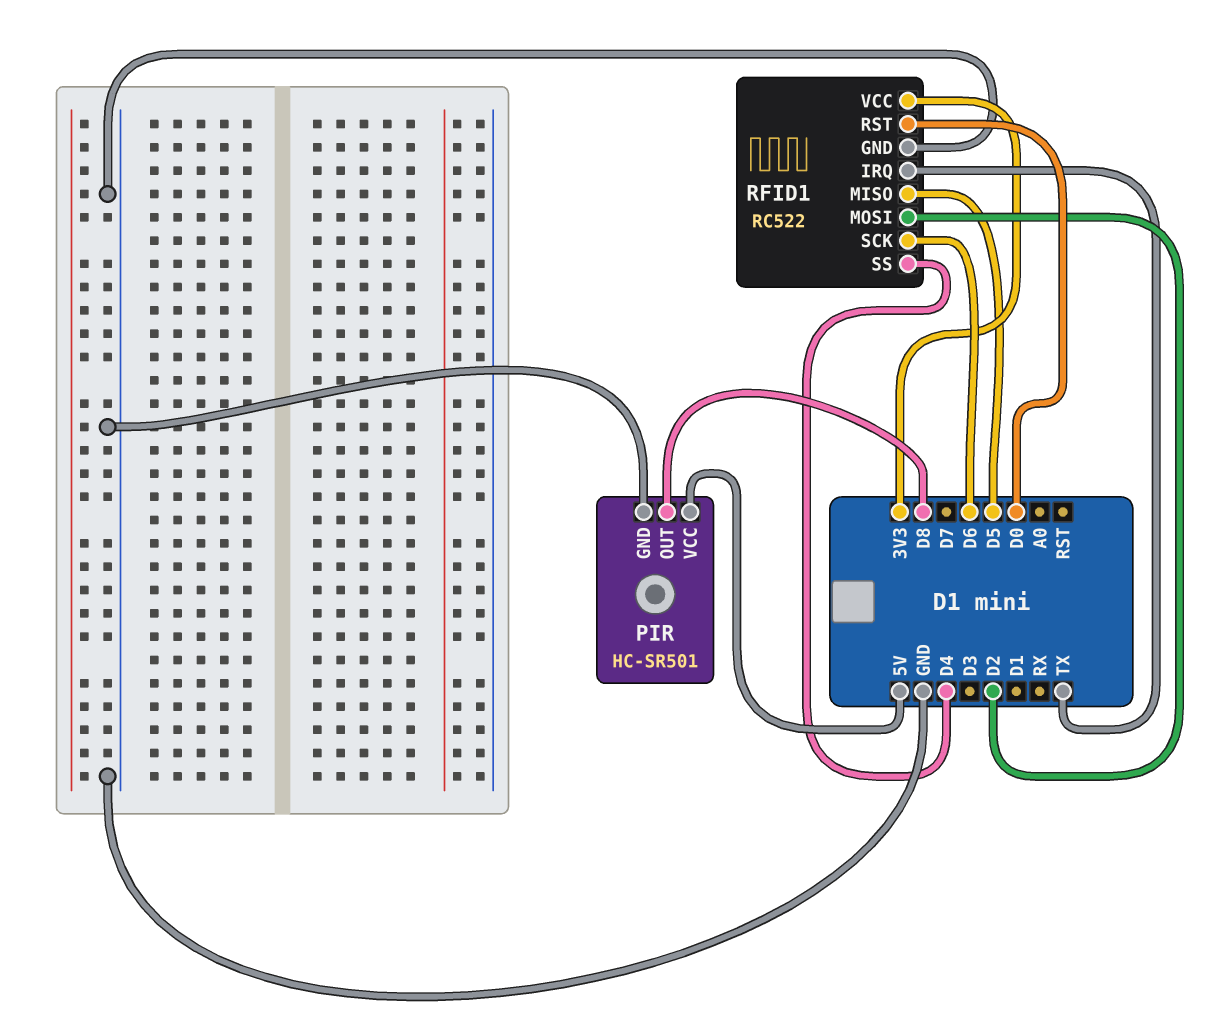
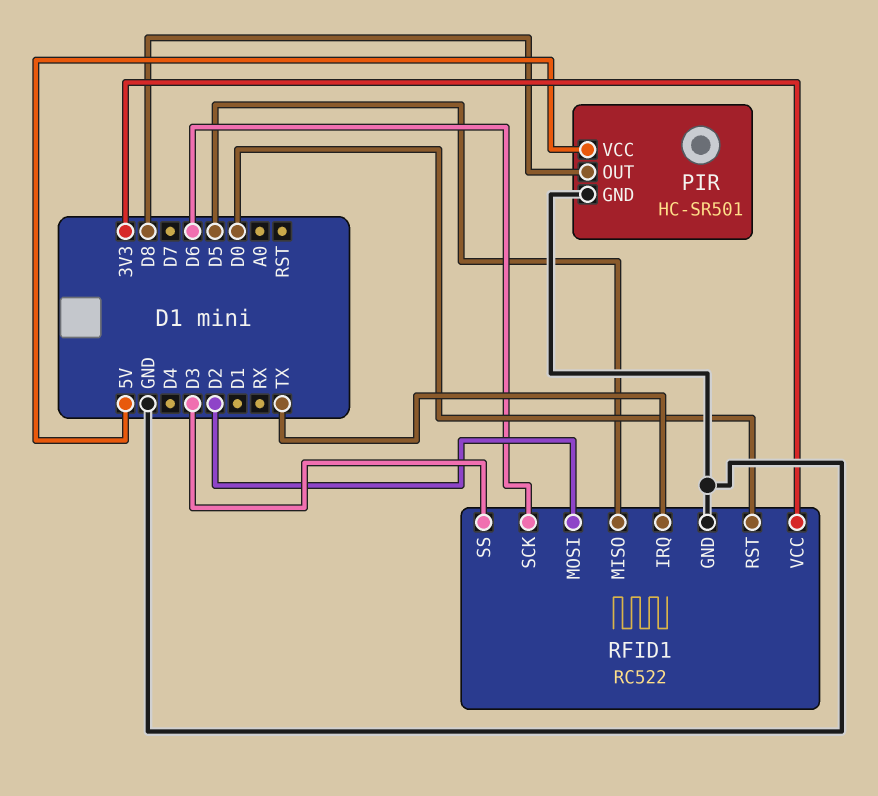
RFID1 pin SS: D4 -> D3

